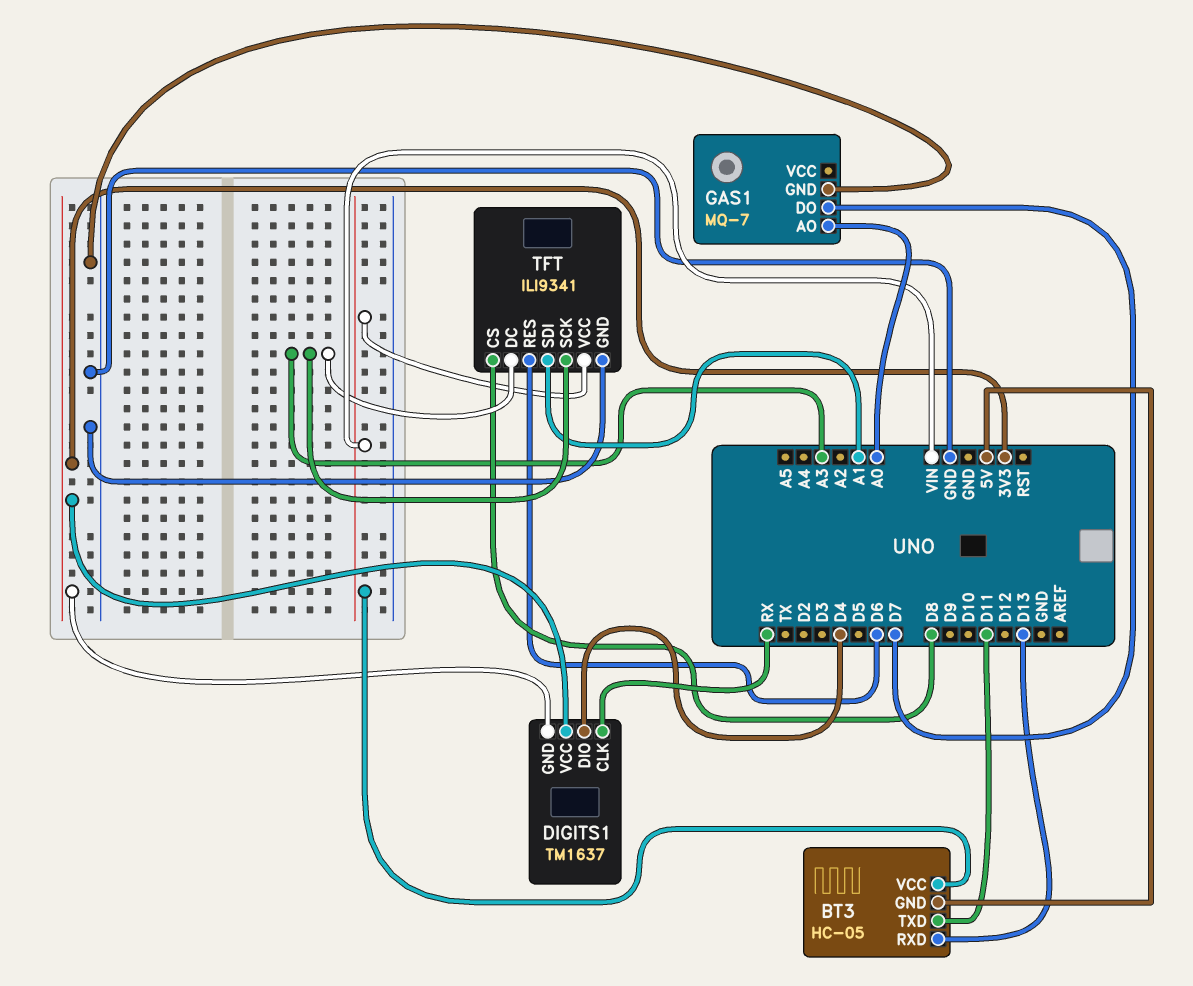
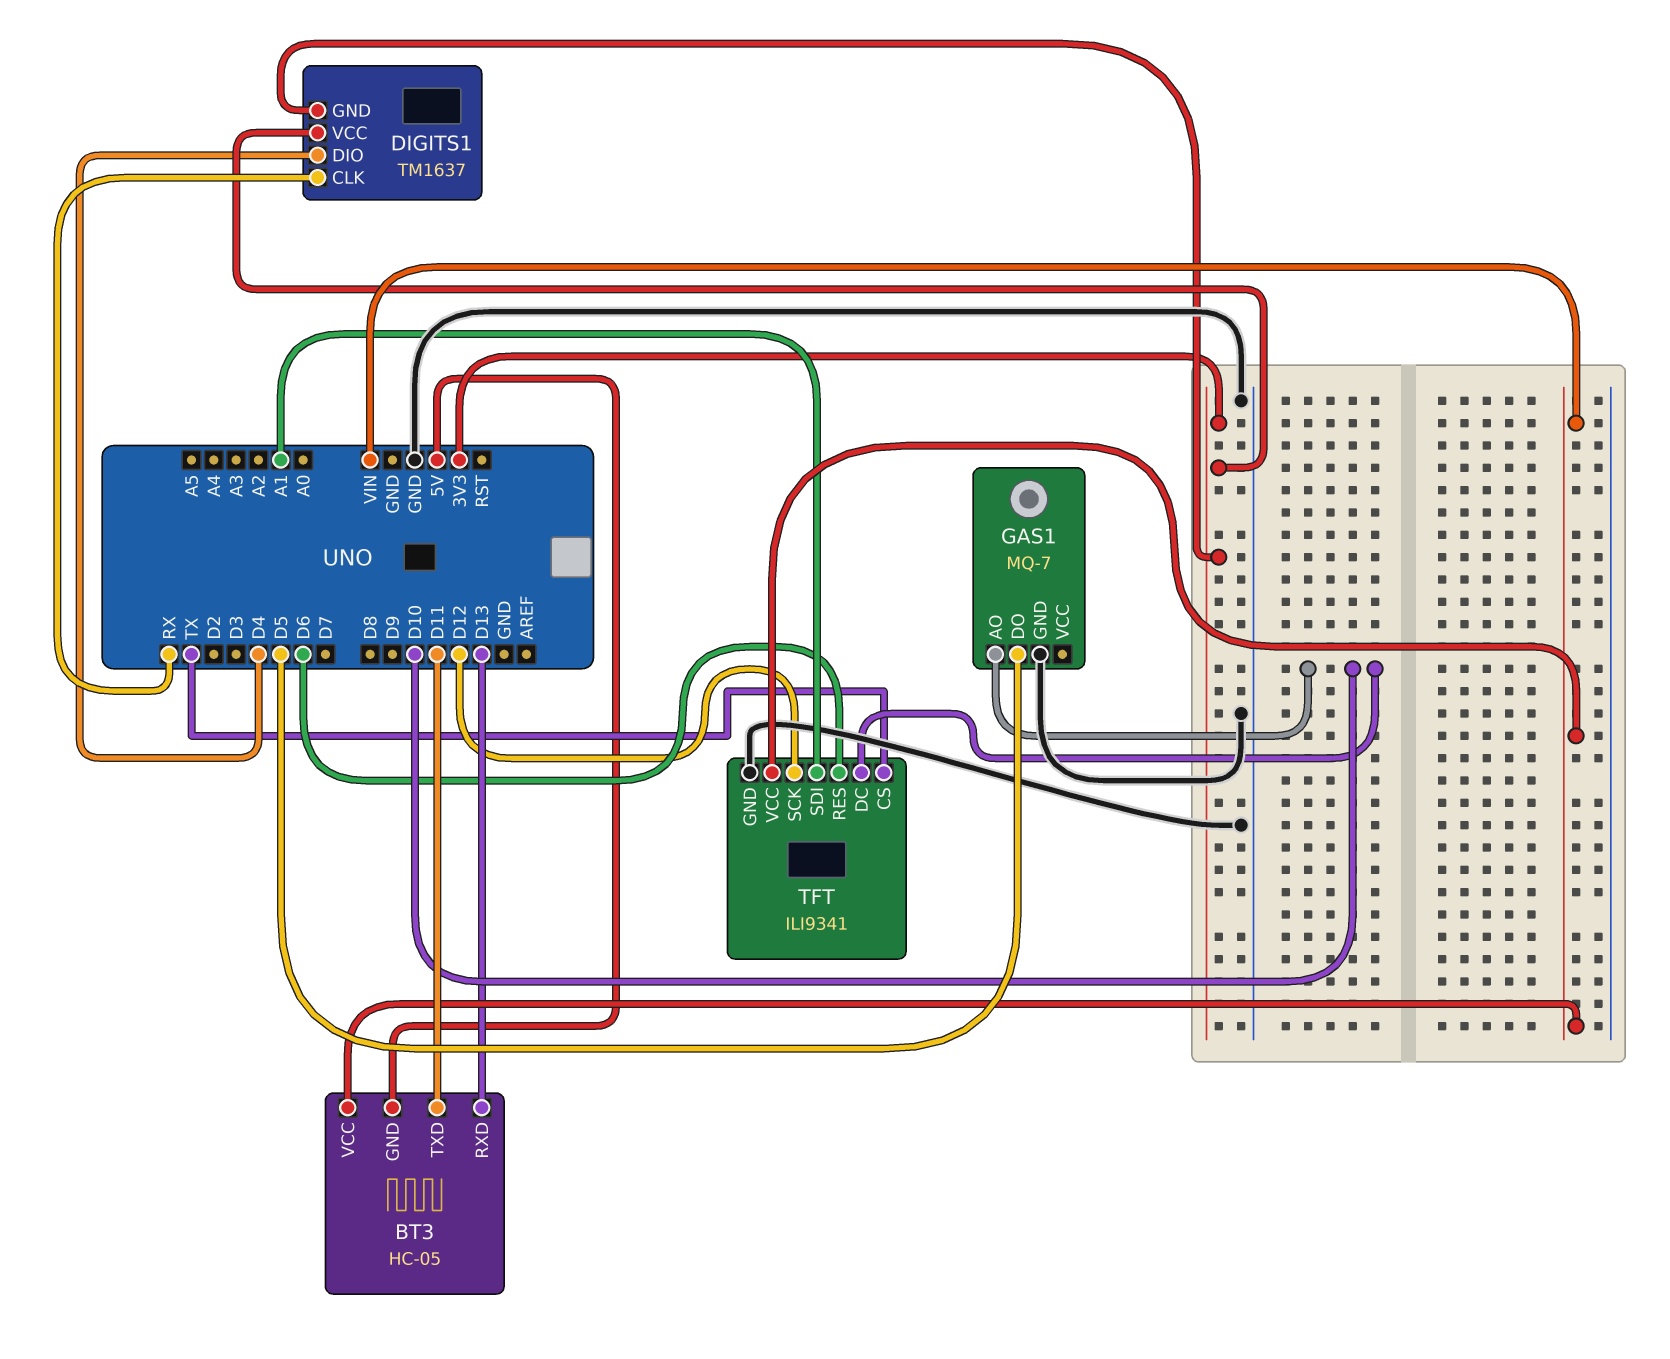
GAS1 pin AO: A0 -> D10
GAS1 pin DO: D7 -> D5
TFT pin CS: D8 -> TX
TFT pin DC: A3 -> D10
TFT pin SCK: A3 -> D12

